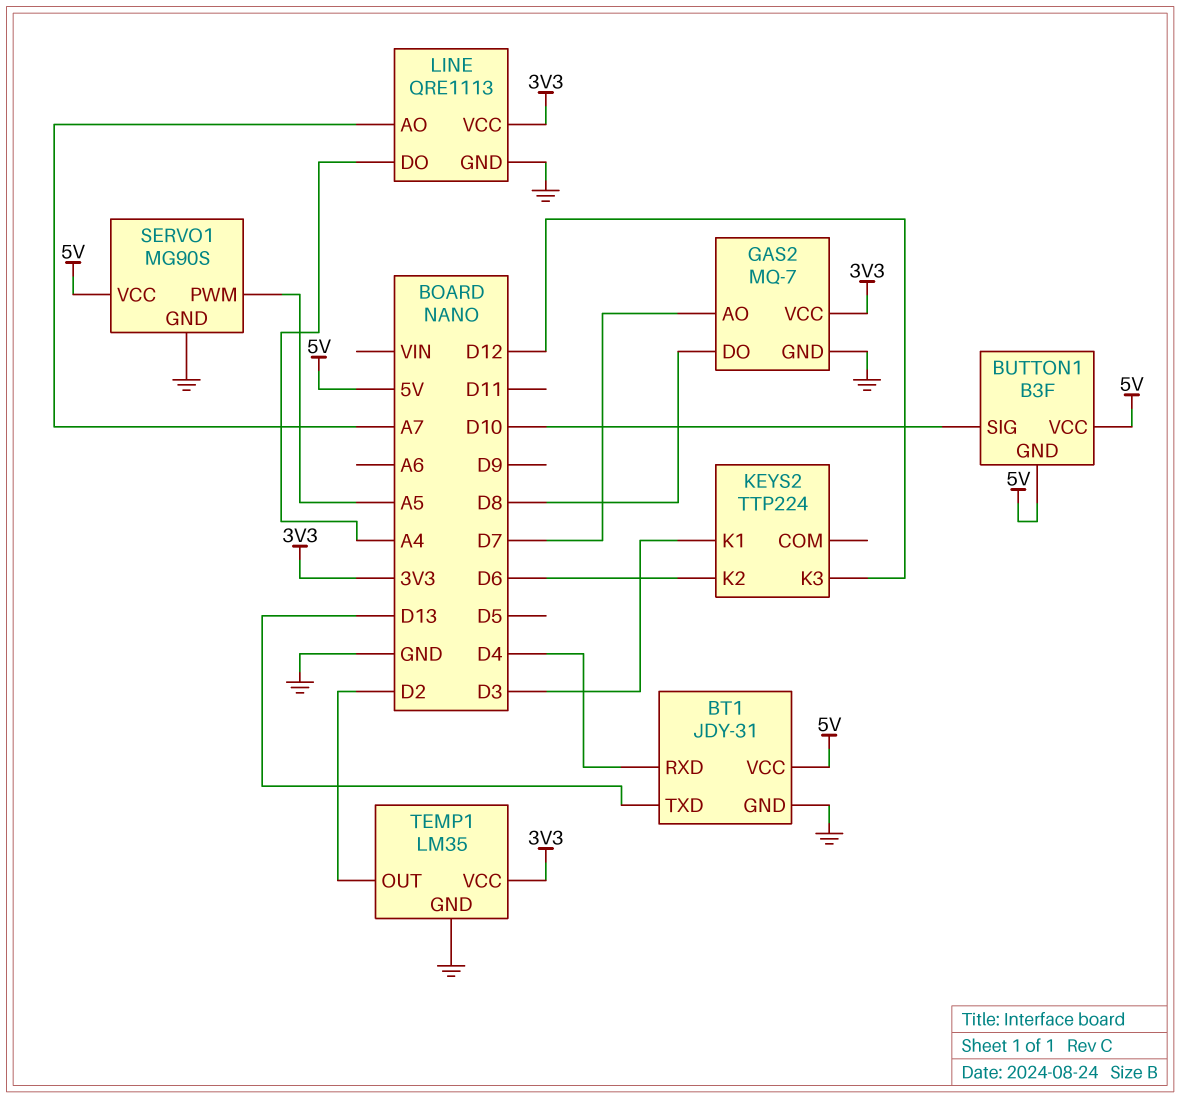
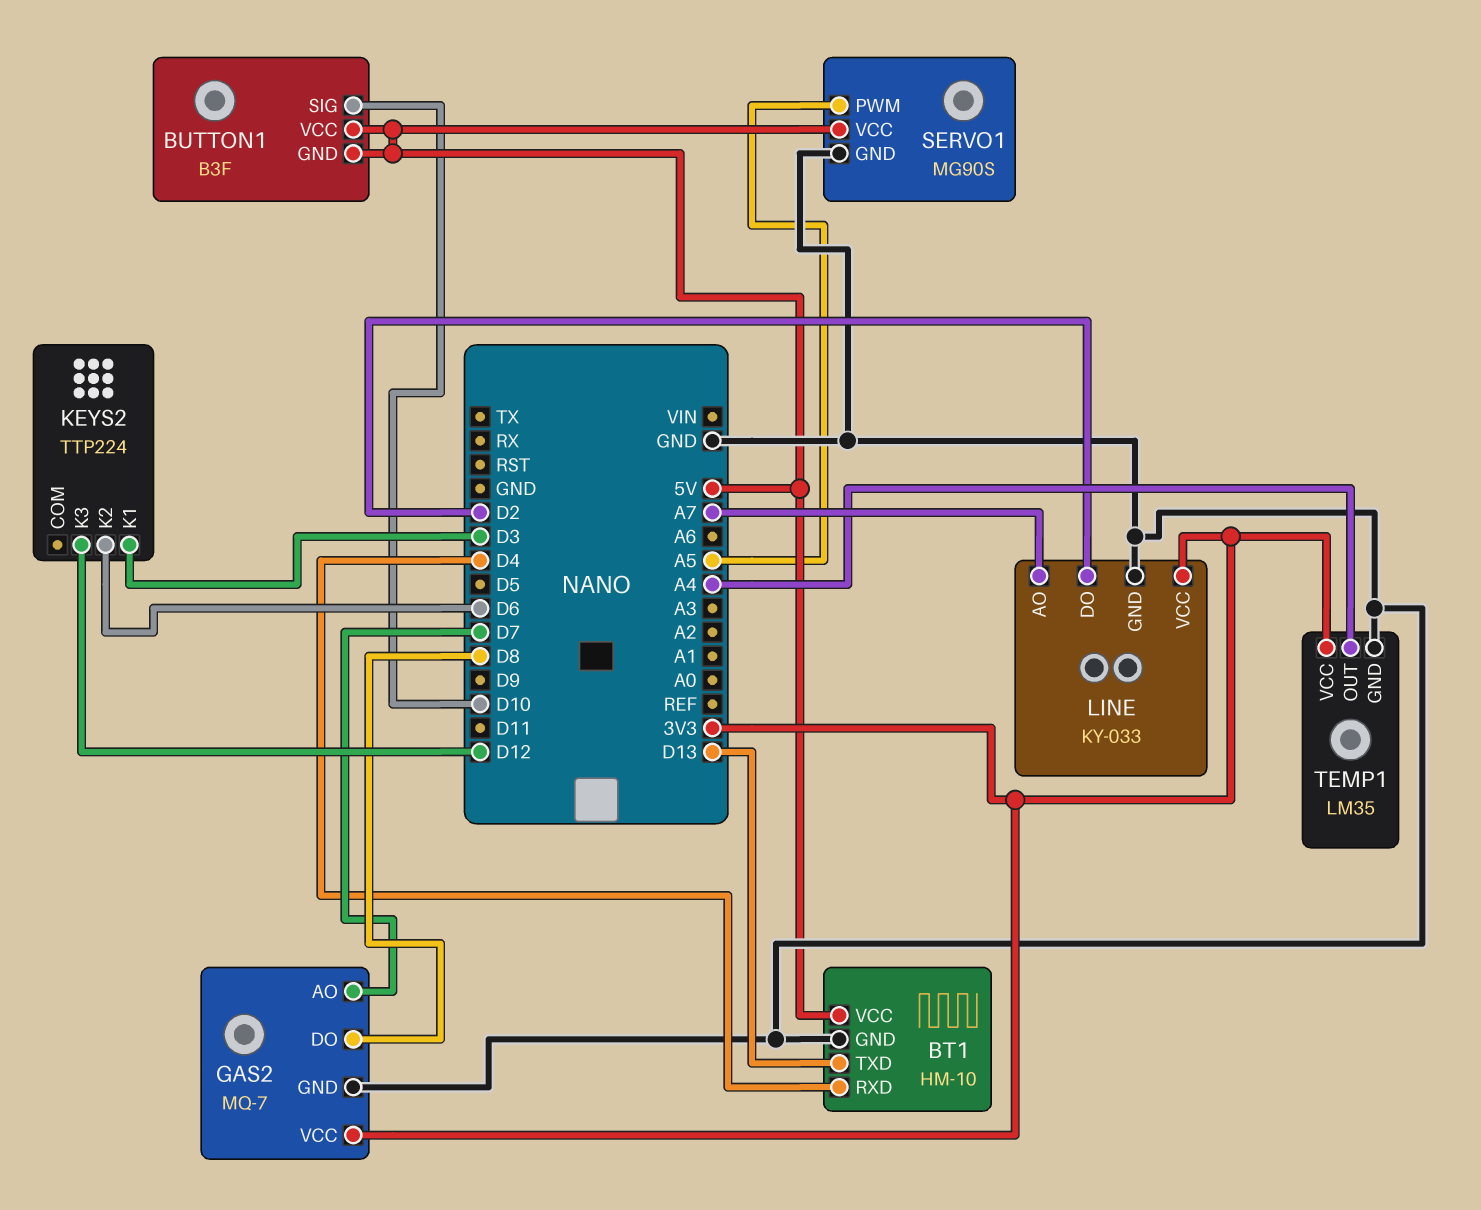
BT1: JDY-31 -> HM-10
LINE: QRE1113 -> KY-033
LINE pin DO: A4 -> D2
TEMP1 pin OUT: D2 -> A4

